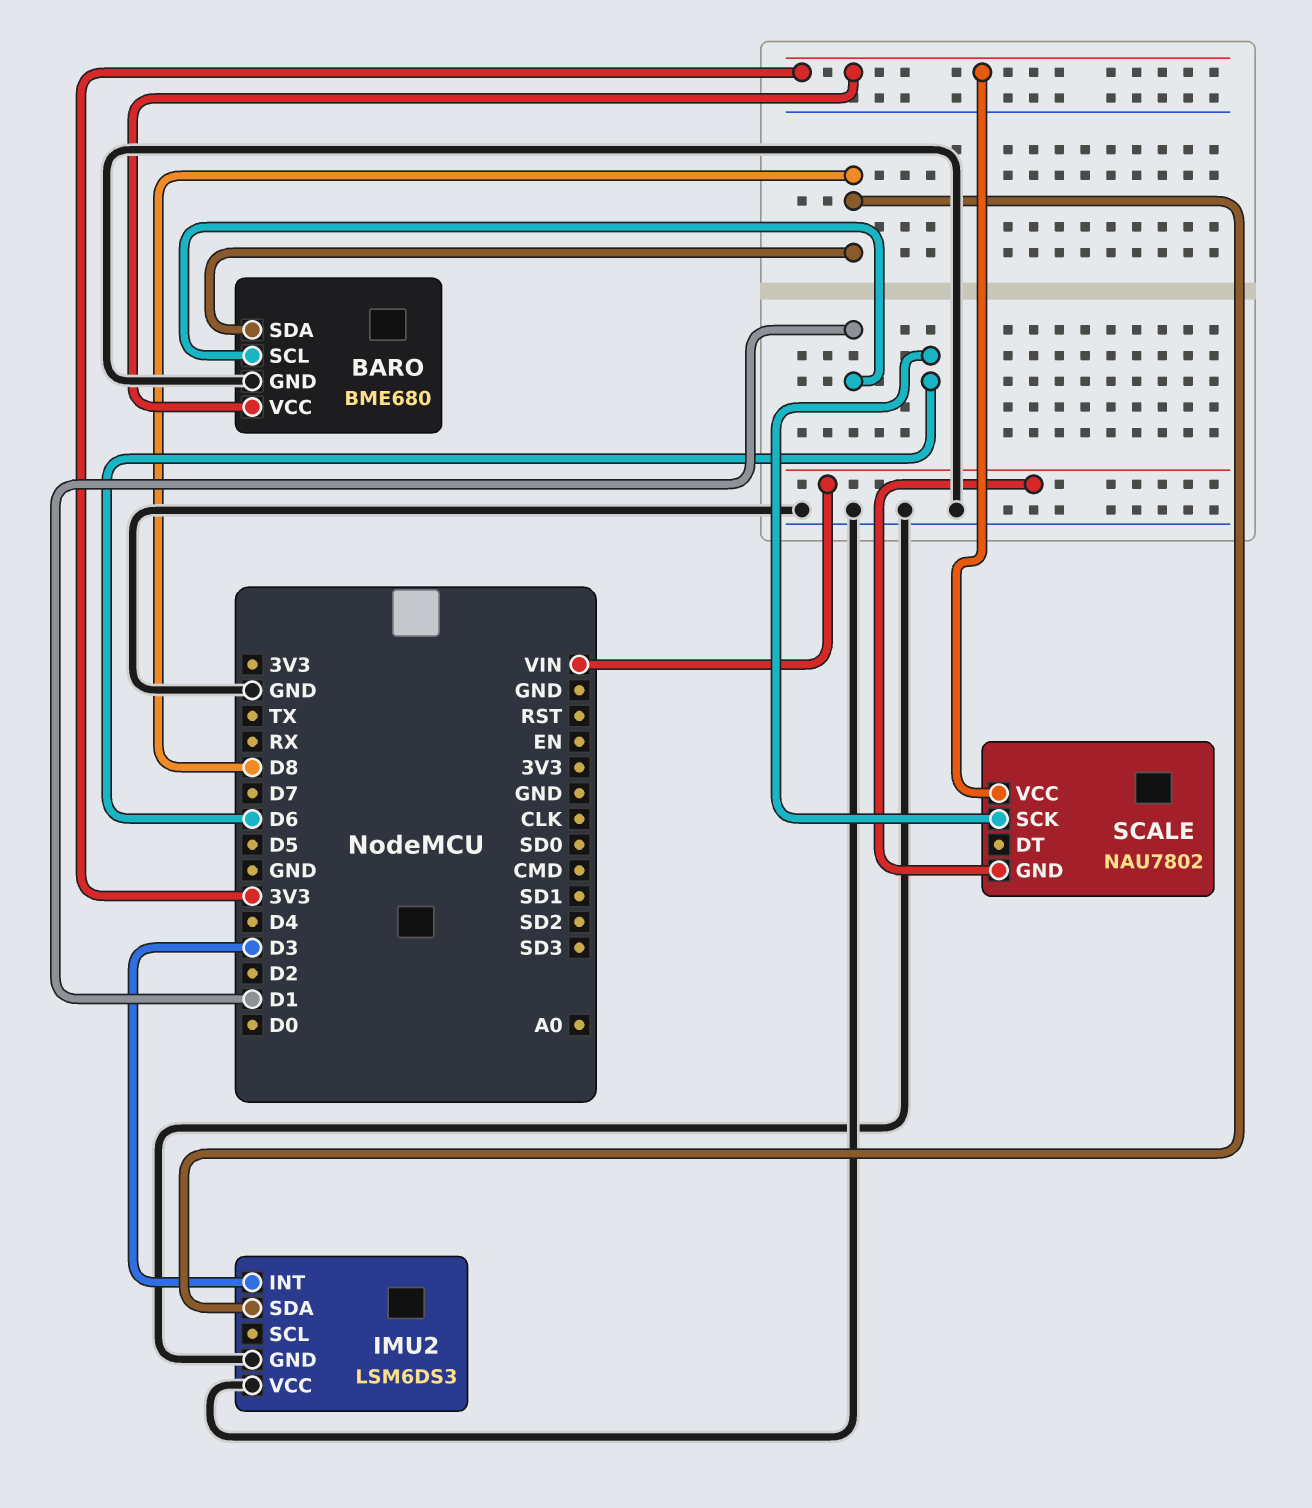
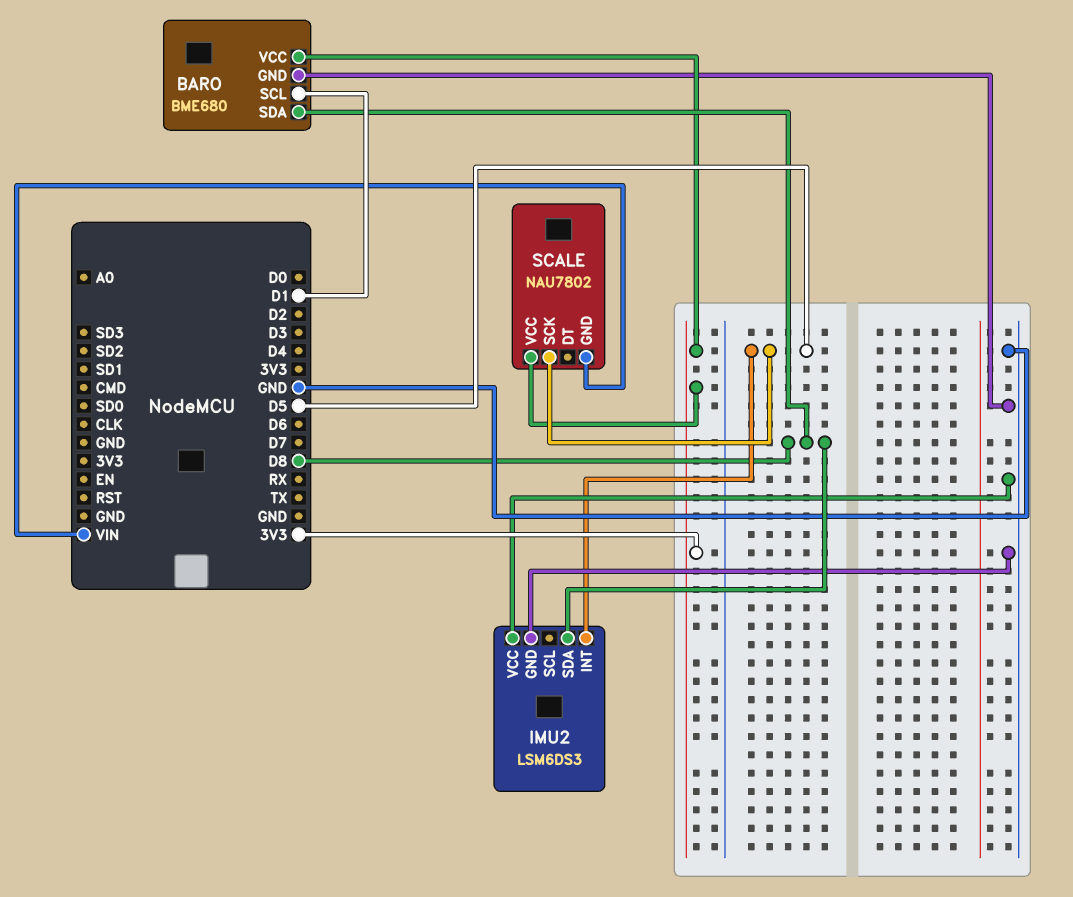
IMU2 pin INT: D3 -> D5
SCALE pin SCK: D6 -> D5

